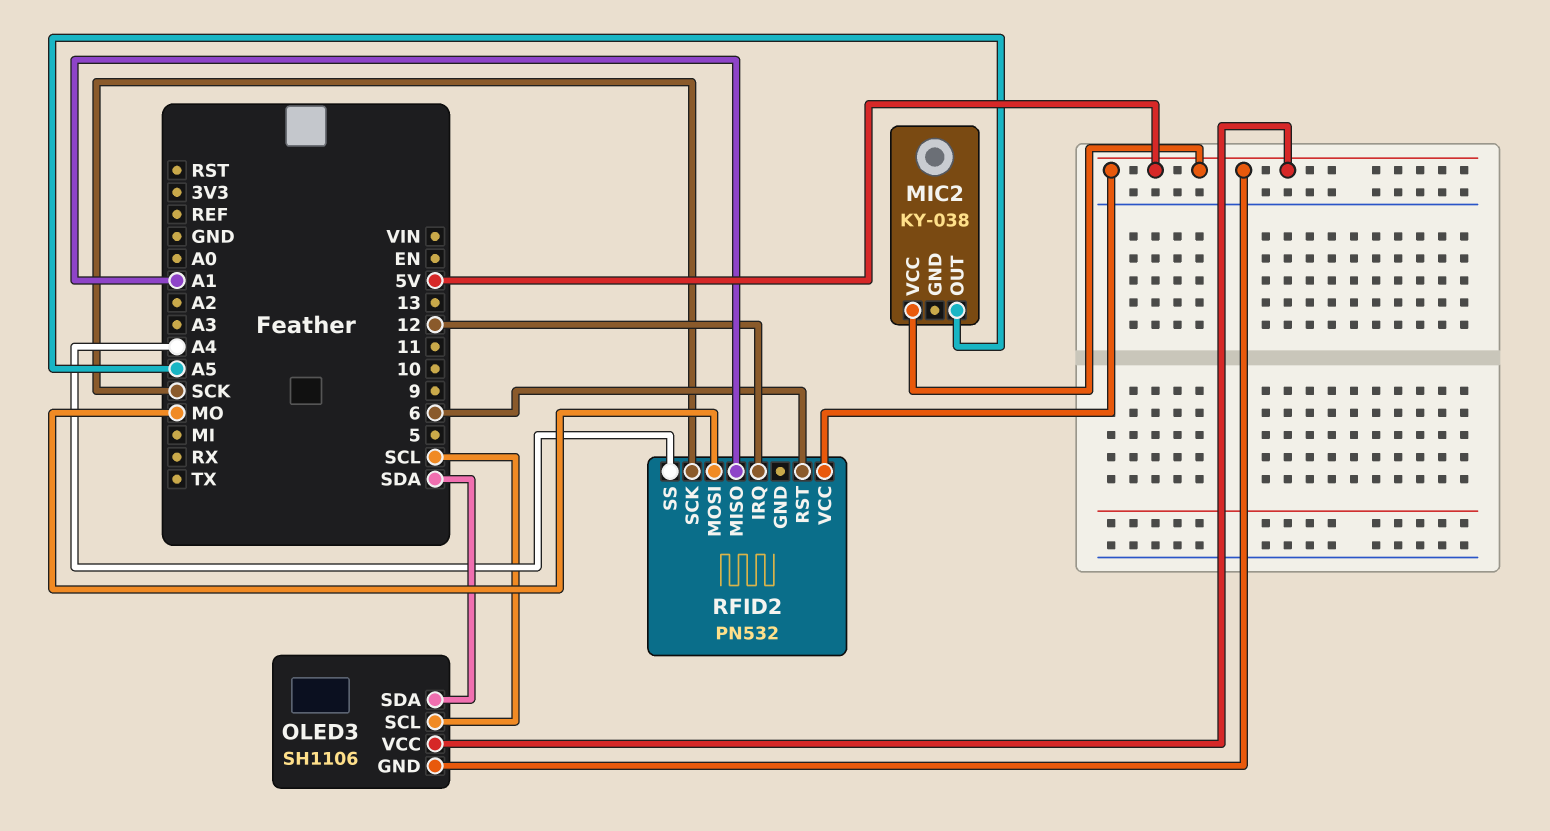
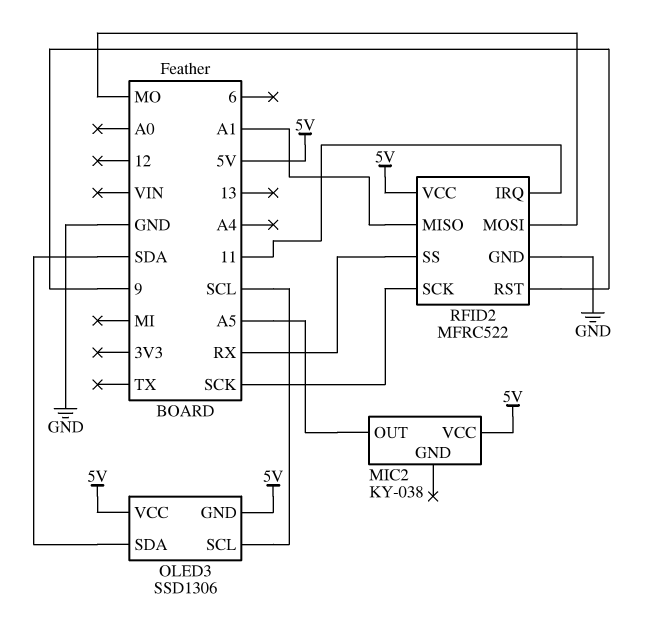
OLED3: SH1106 -> SSD1306
RFID2: PN532 -> MFRC522
RFID2 pin GND: none -> GND
RFID2 pin IRQ: 12 -> 11
RFID2 pin RST: 6 -> 9
RFID2 pin SS: A4 -> RX

